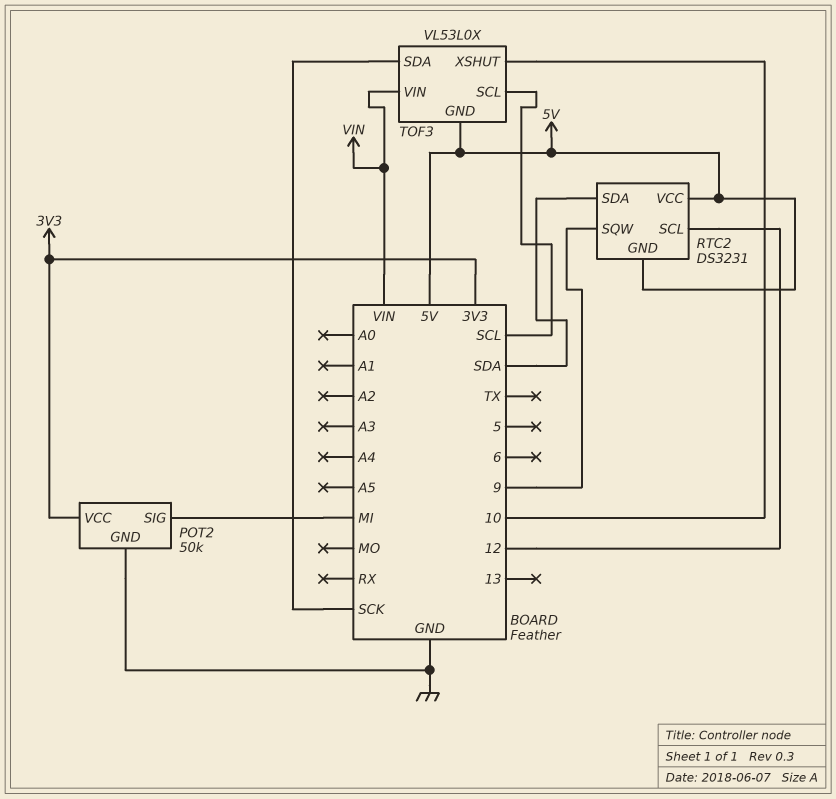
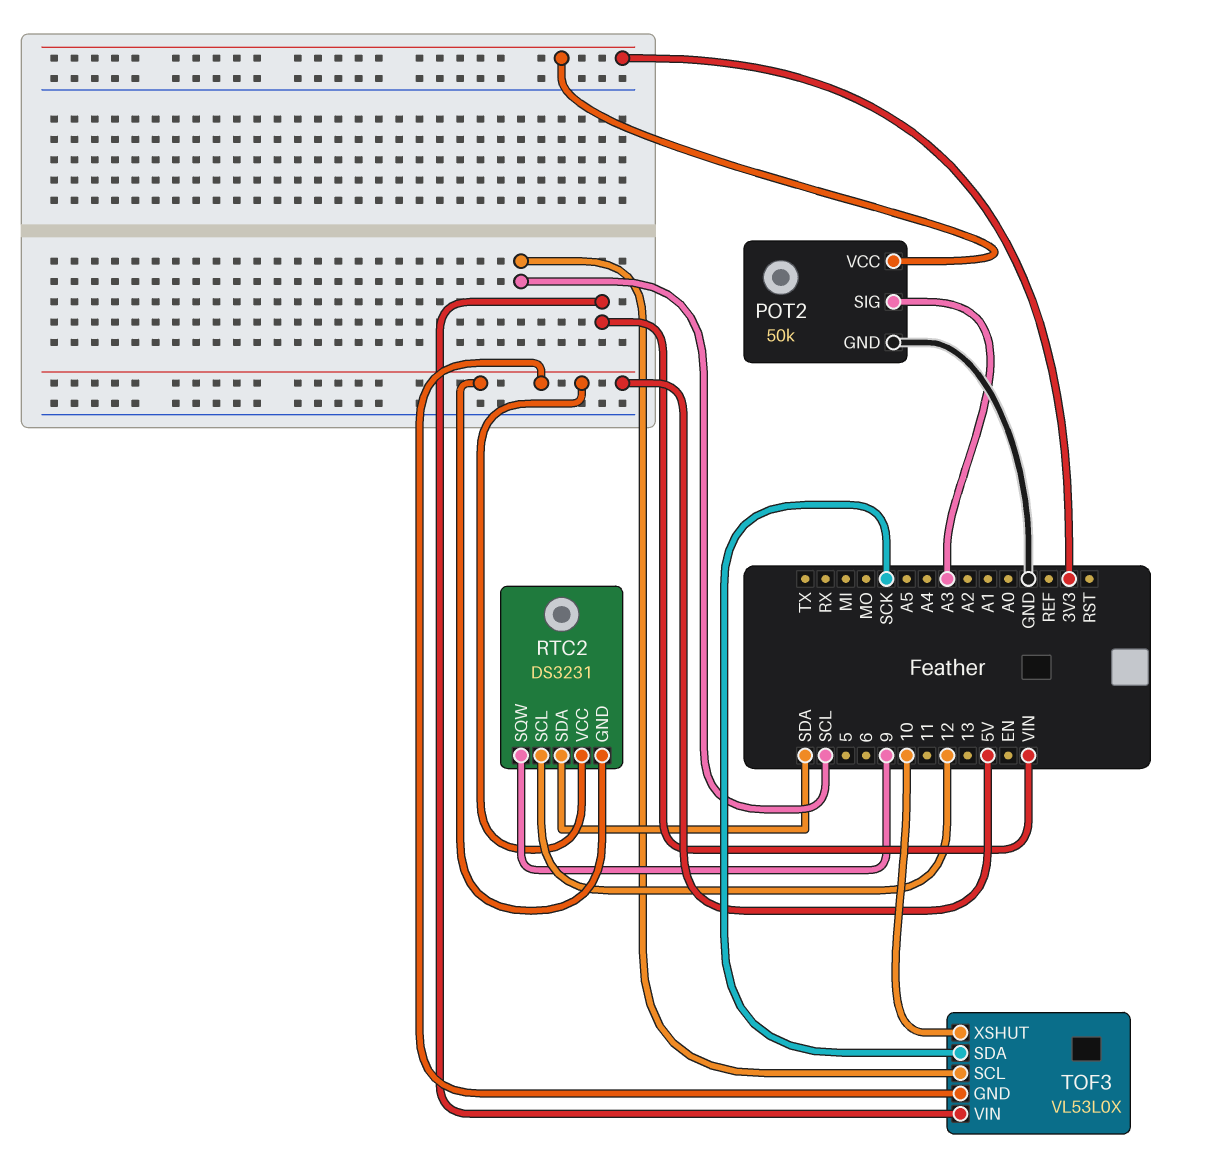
POT2 pin SIG: MI -> A3

